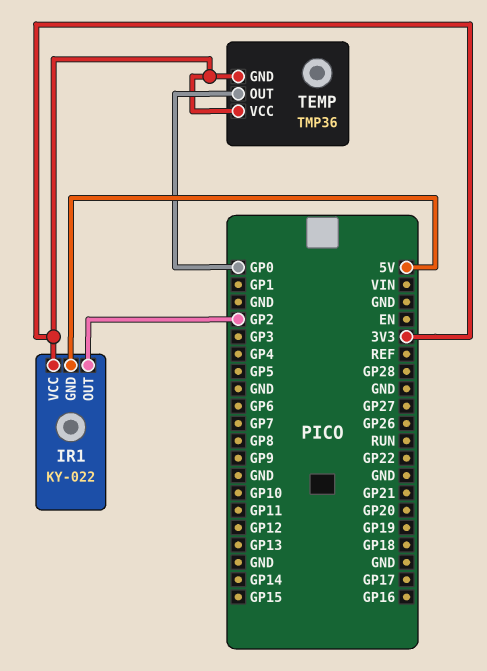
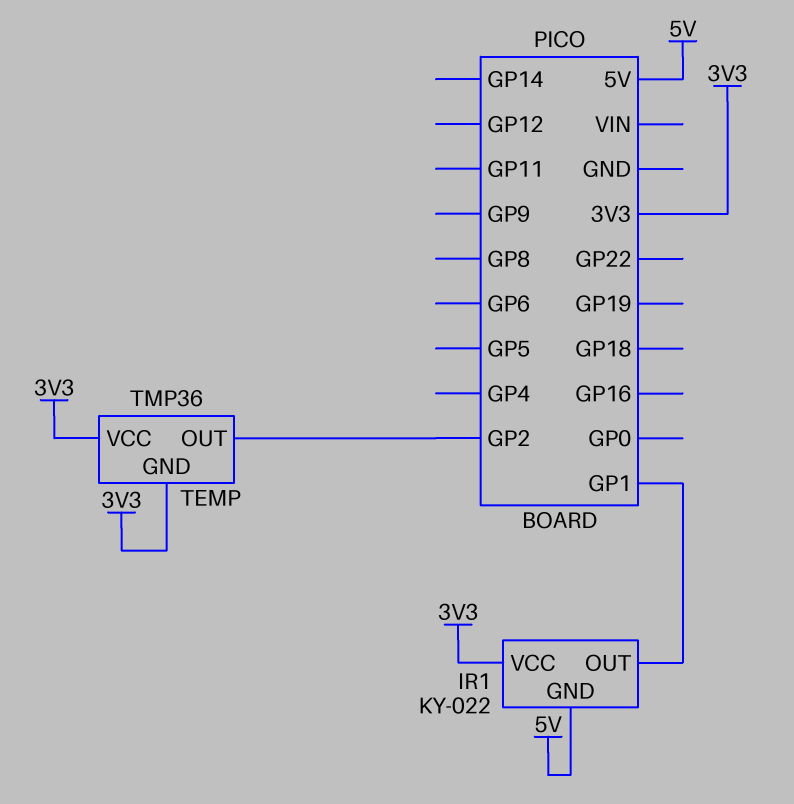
IR1 pin OUT: GP2 -> GP1
TEMP pin OUT: GP0 -> GP2

